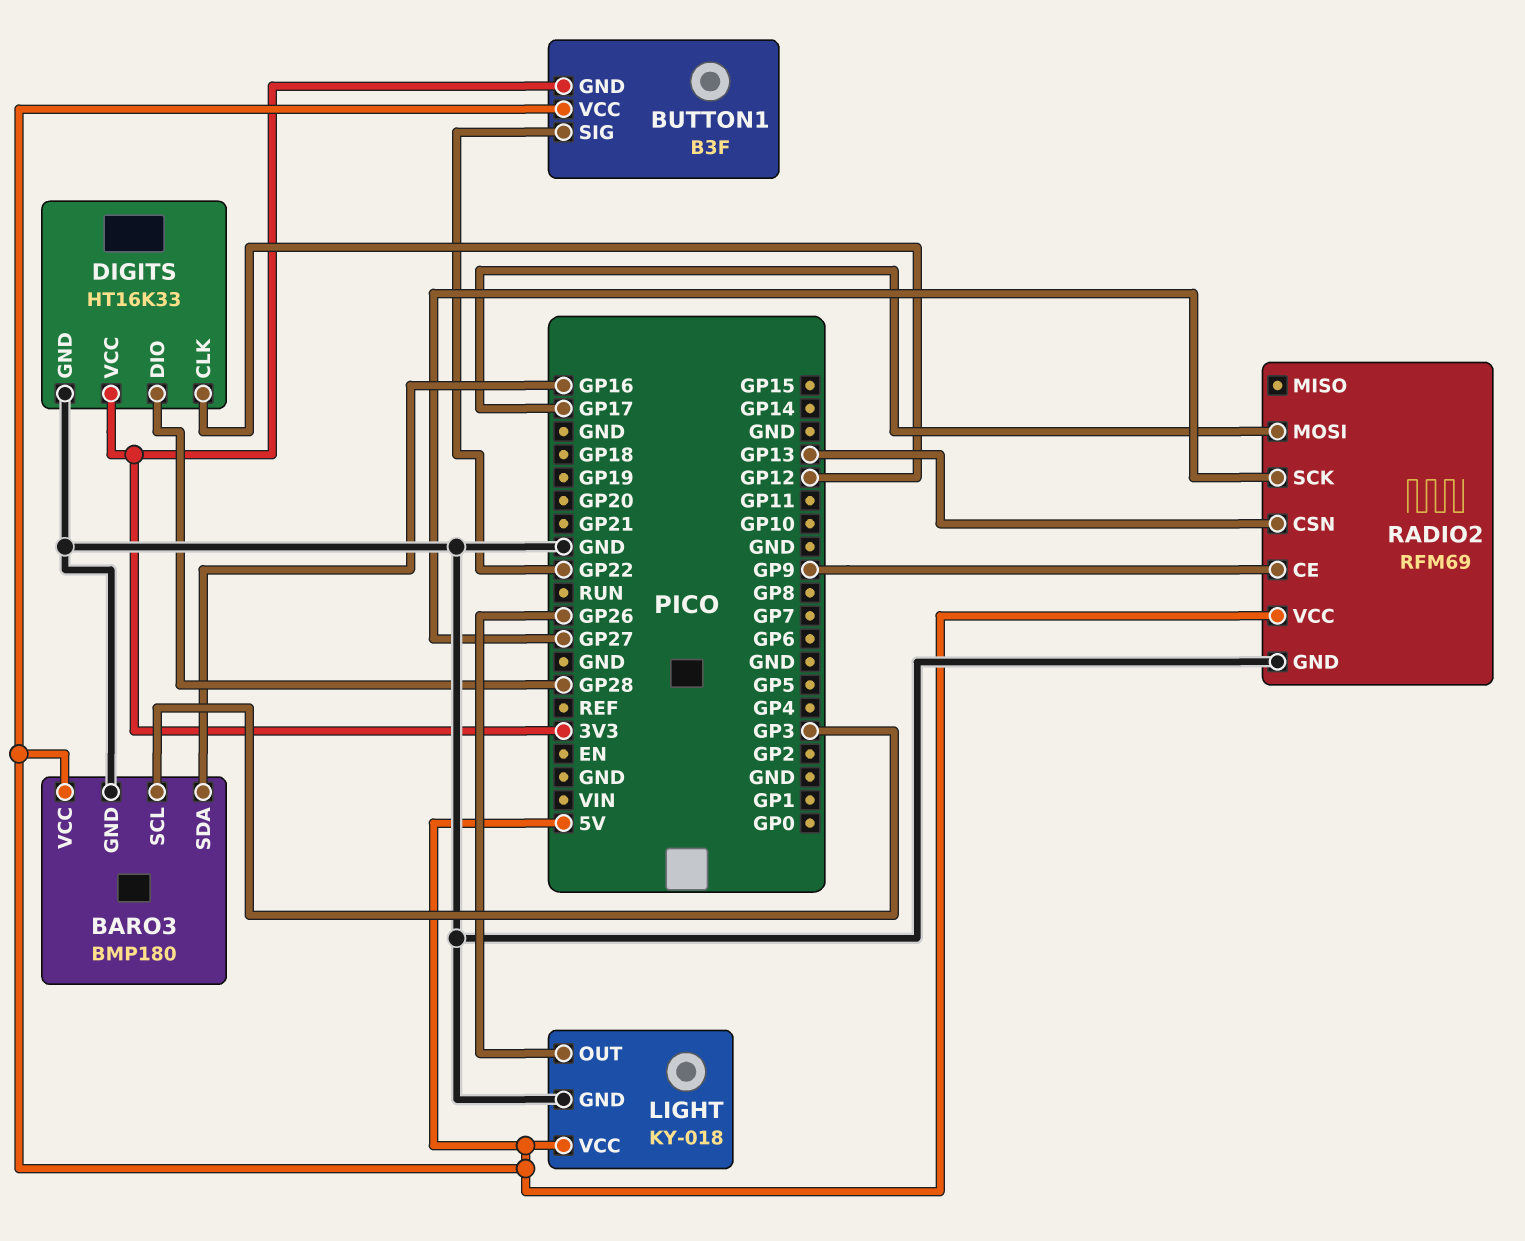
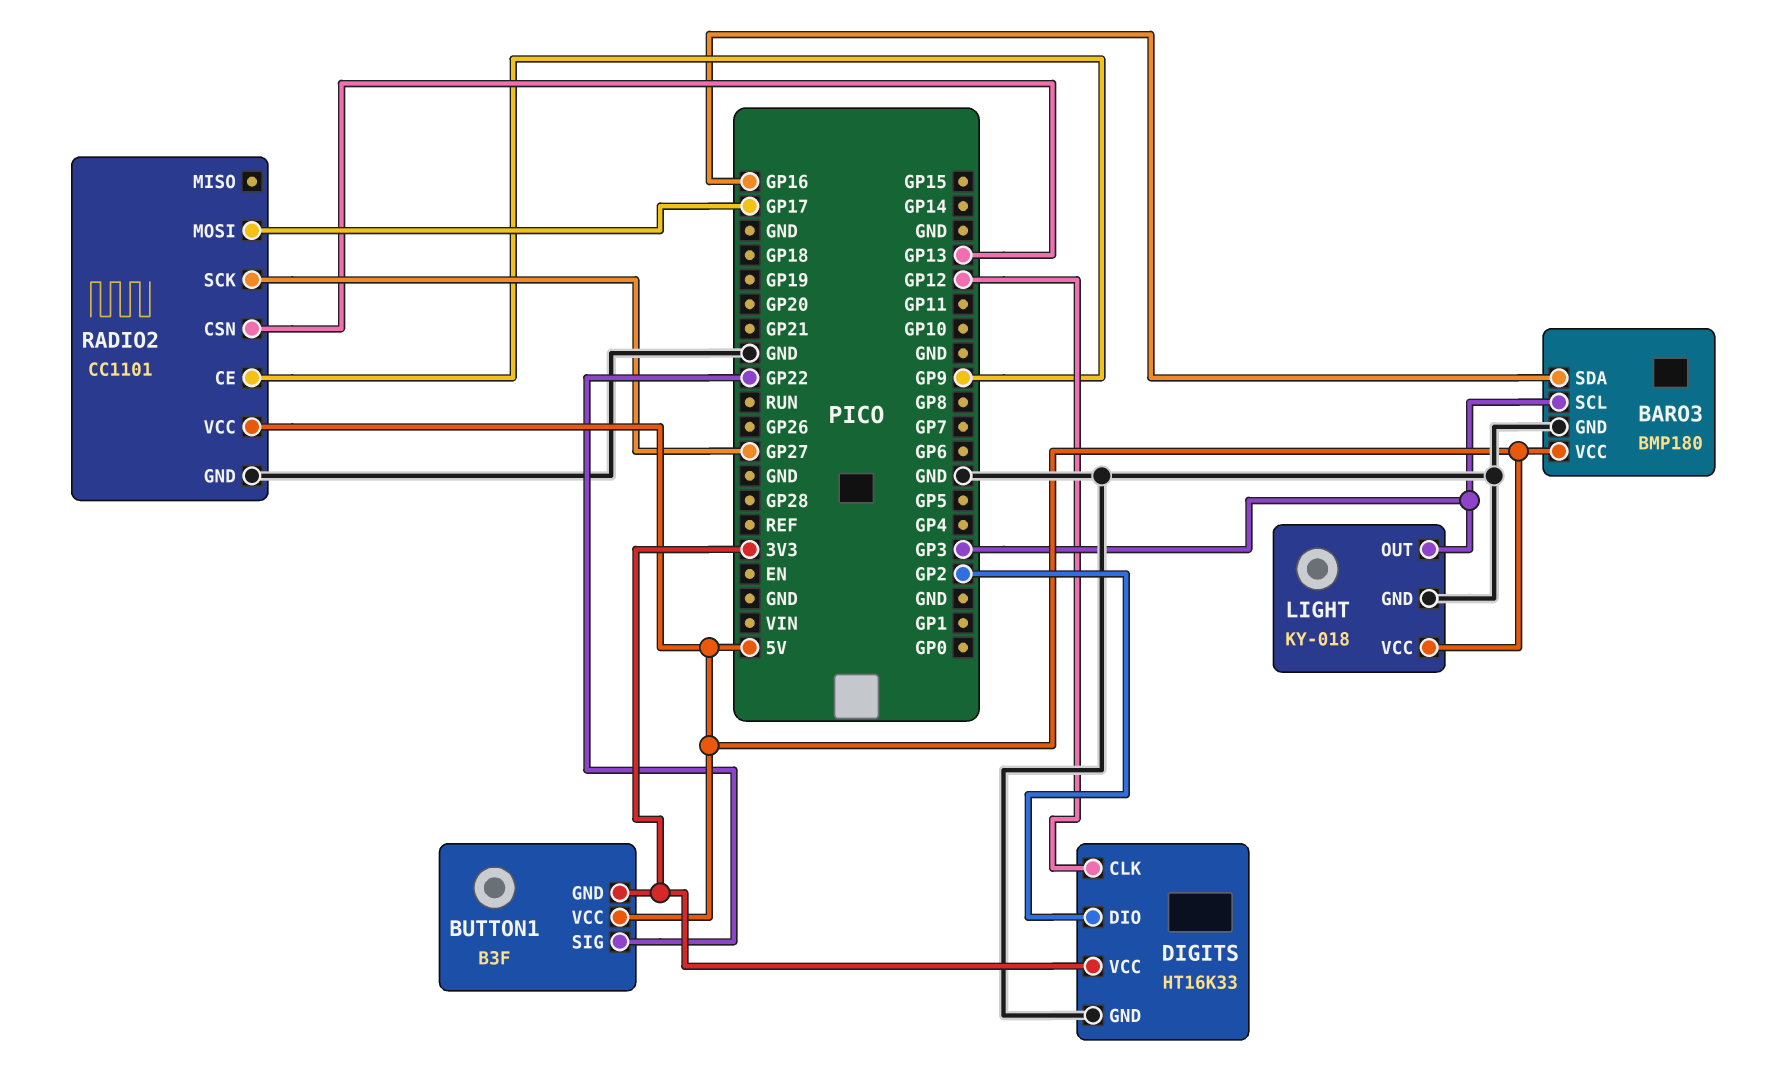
DIGITS pin DIO: GP28 -> GP2
LIGHT pin OUT: GP26 -> GP3
RADIO2: RFM69 -> CC1101

